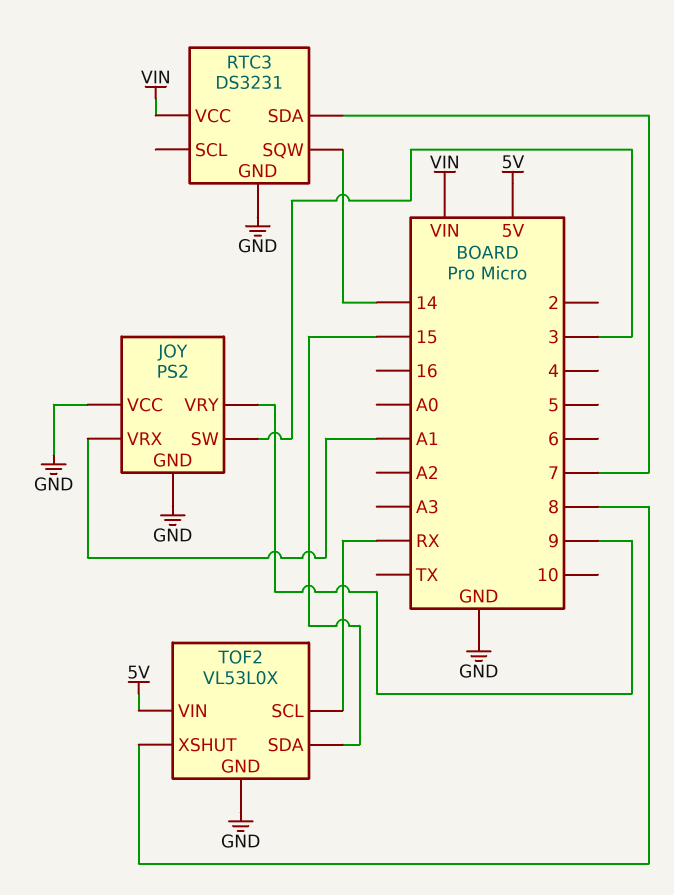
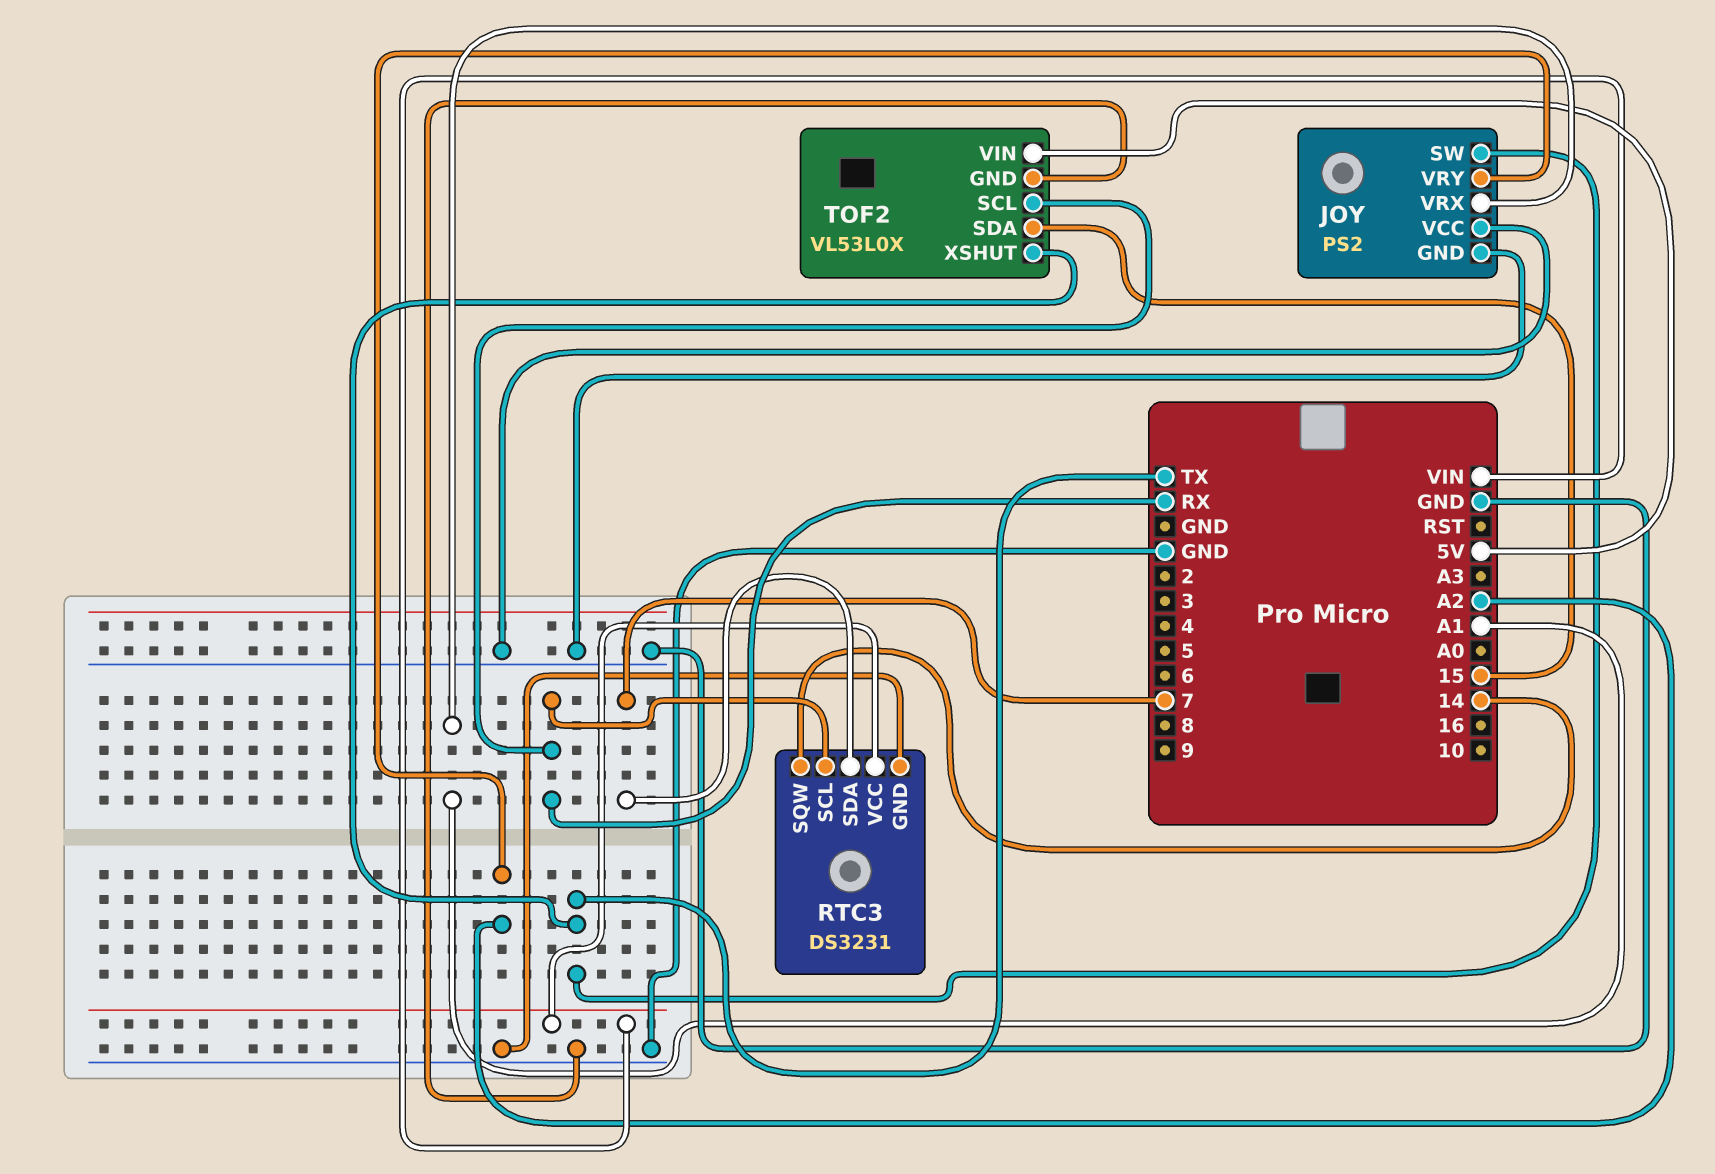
JOY pin SW: 3 -> TX
JOY pin VRY: 9 -> A2
RTC3 pin SCL: none -> RX
TOF2 pin XSHUT: 8 -> TX

